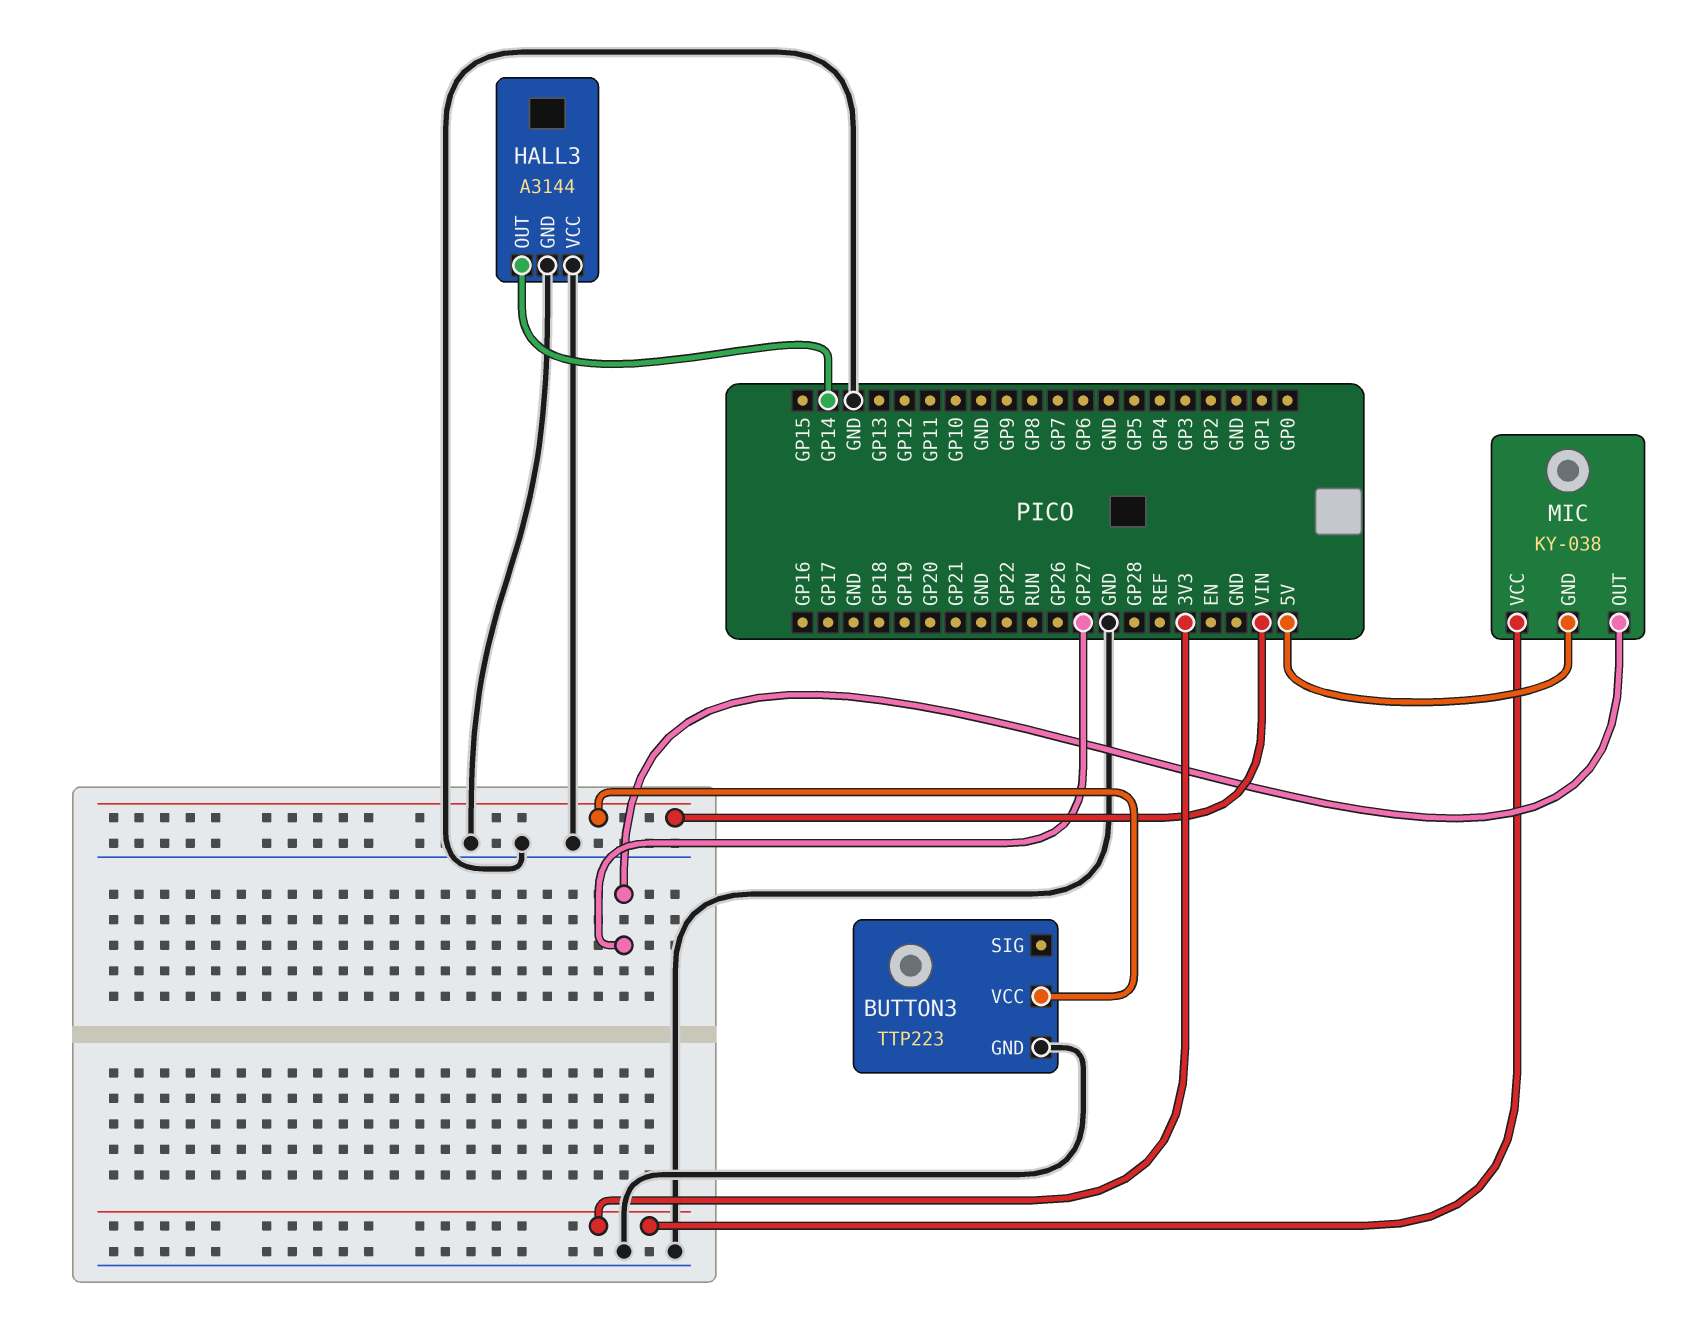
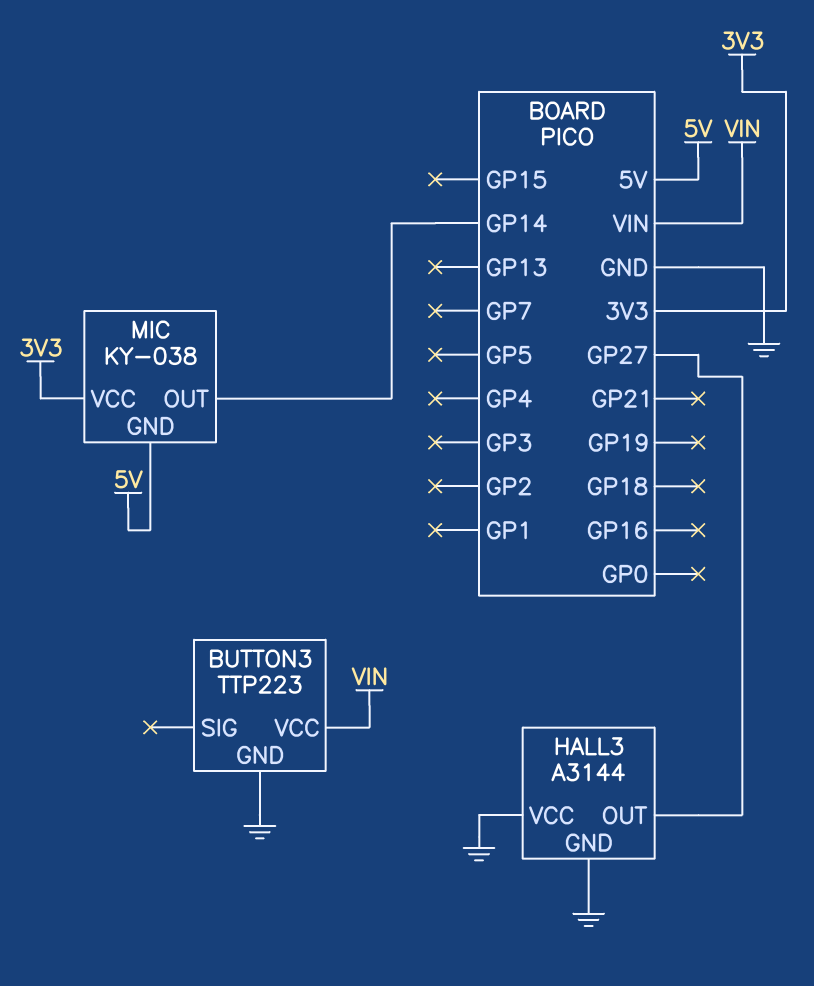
HALL3 pin OUT: GP14 -> GP27
MIC pin OUT: GP27 -> GP14

